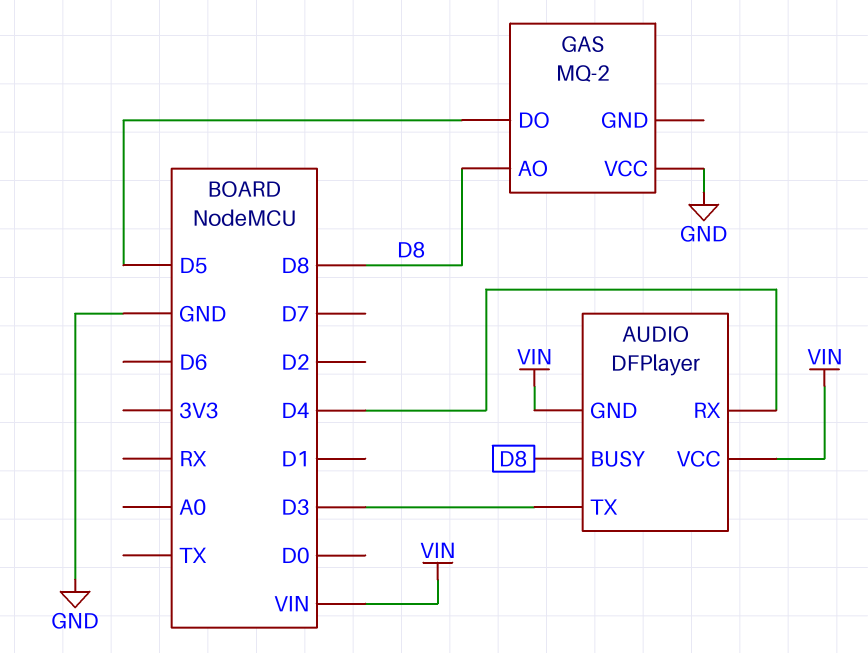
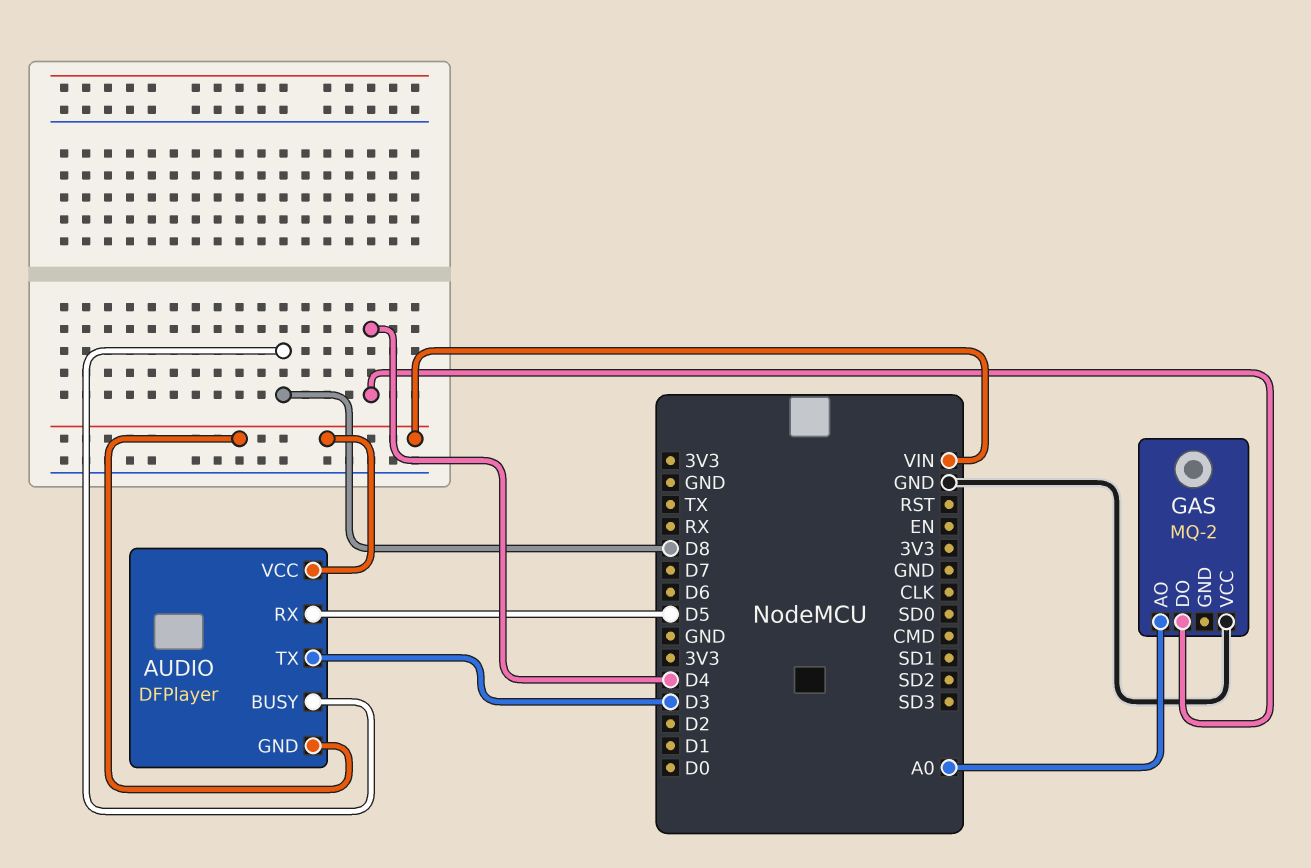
AUDIO pin RX: D4 -> D5
GAS pin AO: D8 -> A0
GAS pin DO: D5 -> D4

